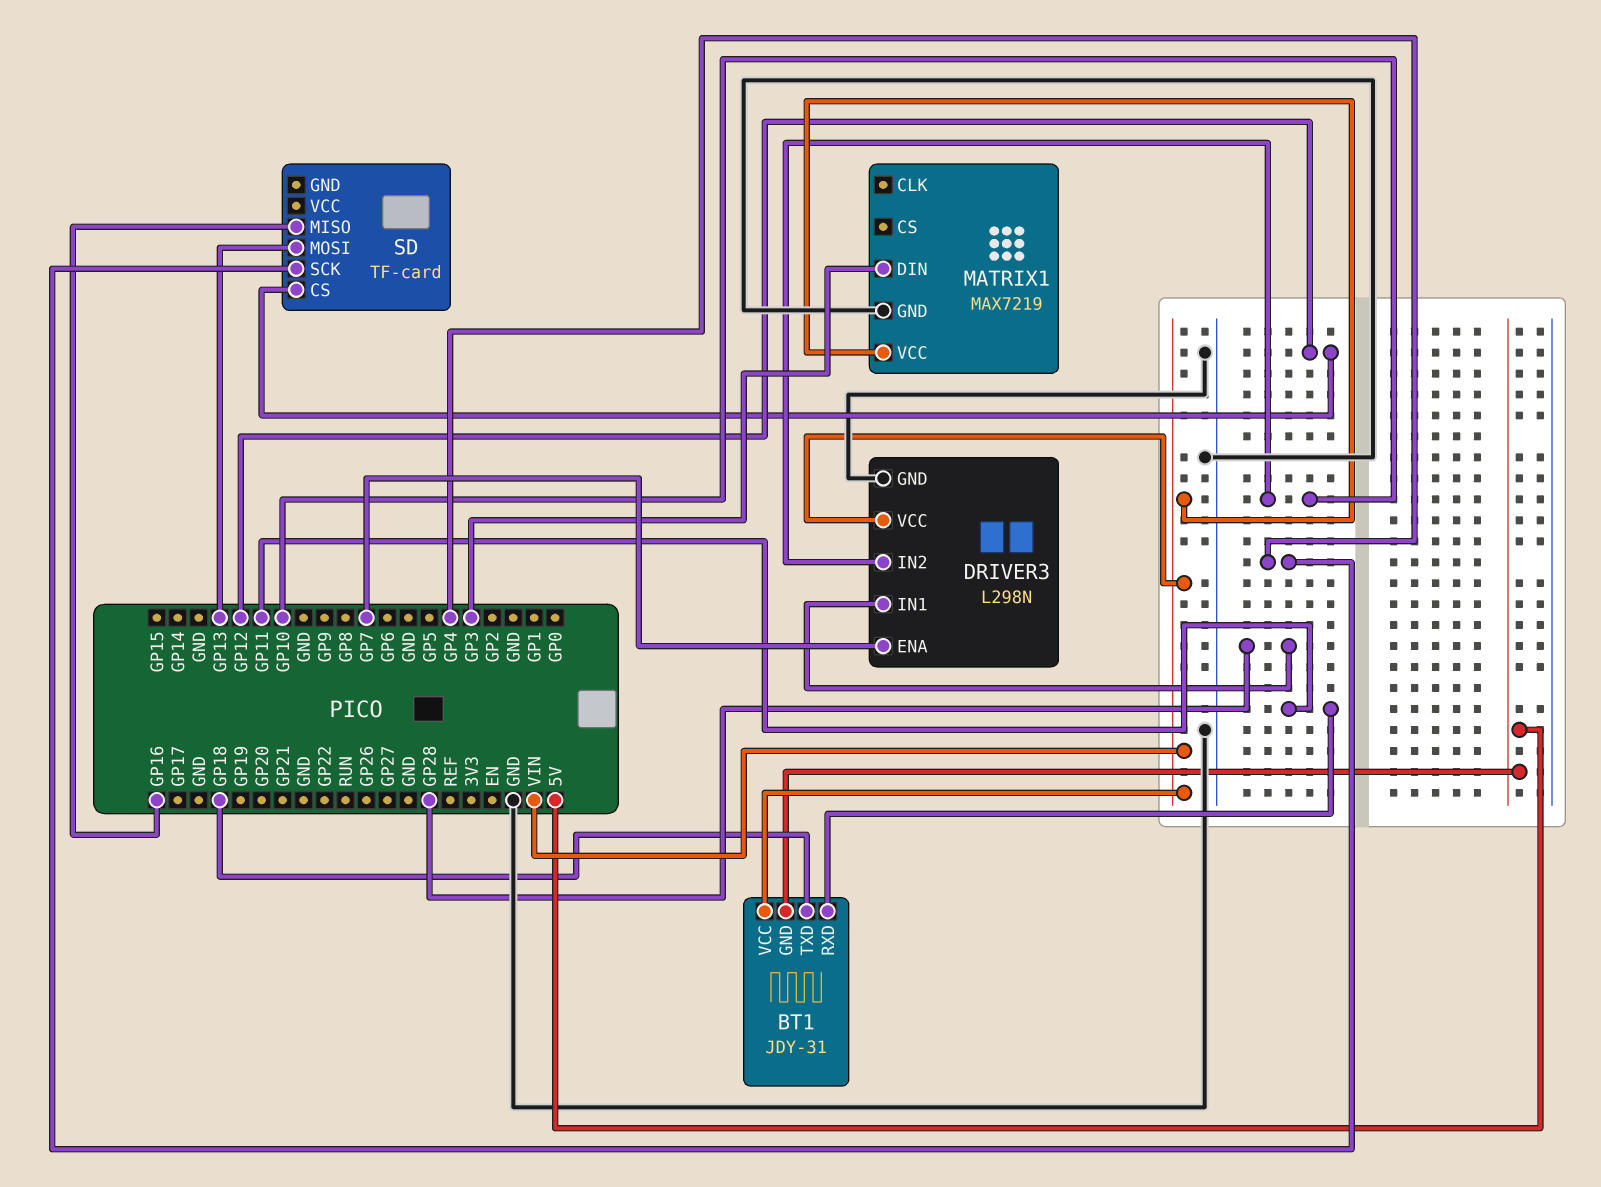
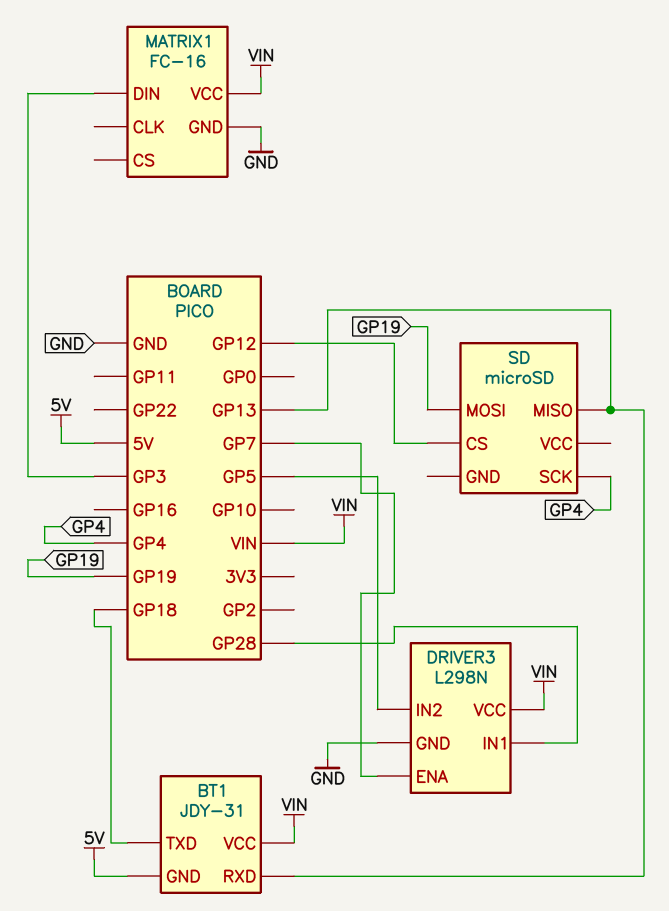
BT1 pin RXD: GP11 -> GP13
DRIVER3 pin IN2: GP10 -> GP5
MATRIX1: MAX7219 -> FC-16
SD: TF-card -> microSD
SD pin MISO: GP16 -> GP13
SD pin MOSI: GP13 -> GP19

